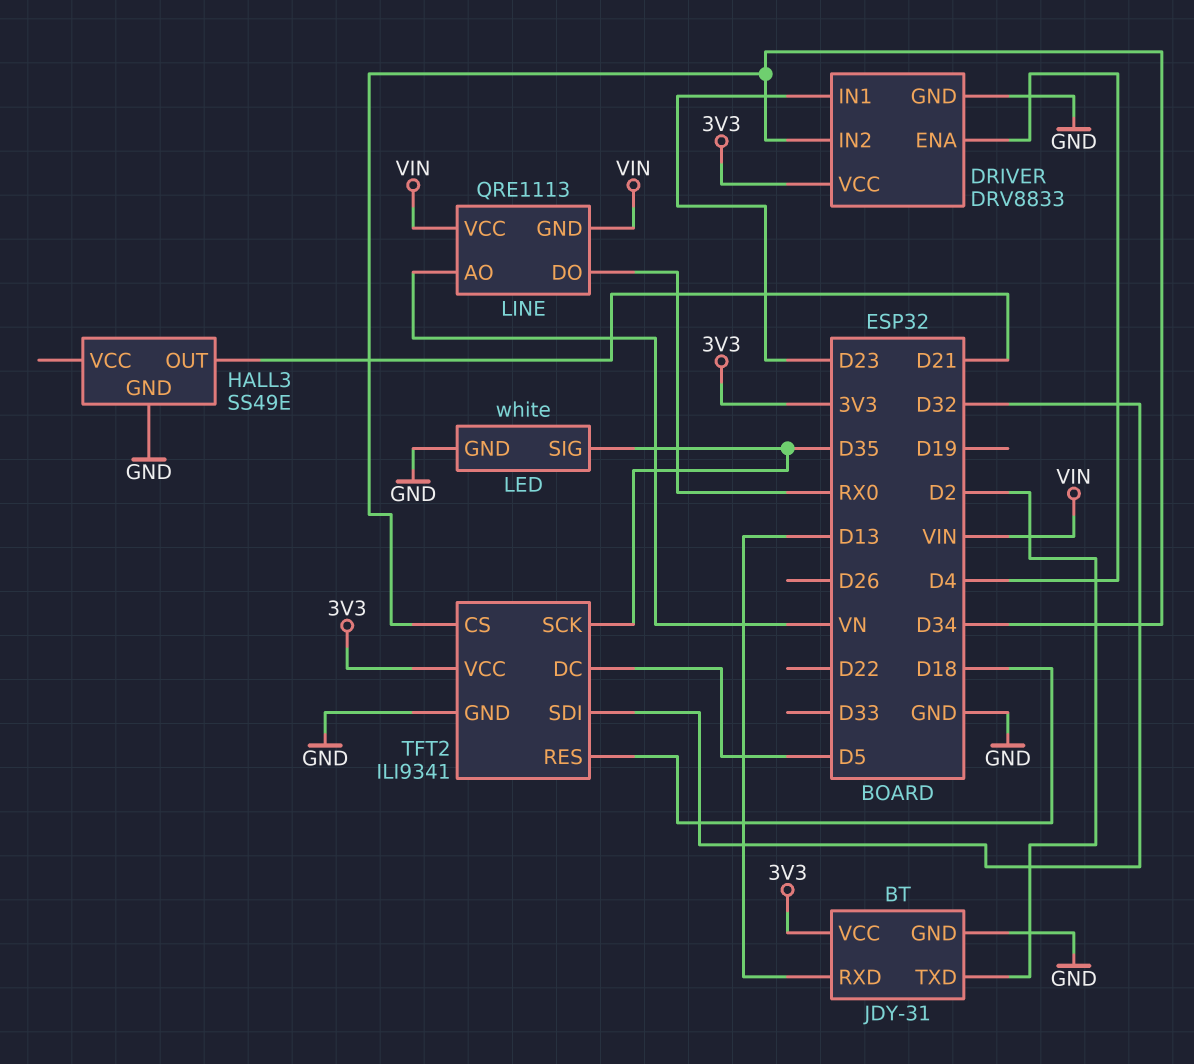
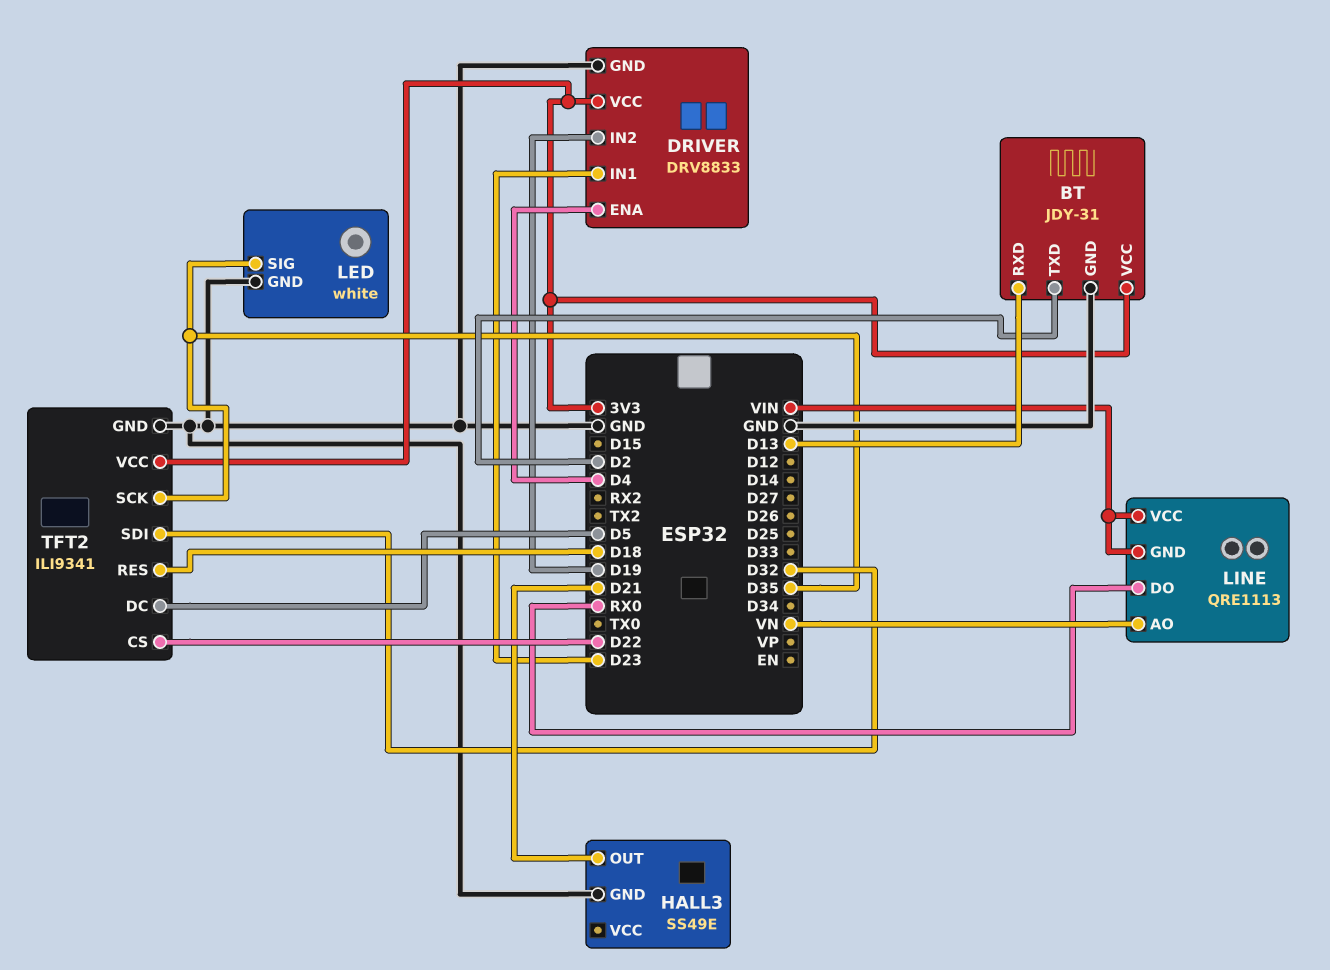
DRIVER pin IN2: D34 -> D19
TFT2 pin CS: D34 -> D22

